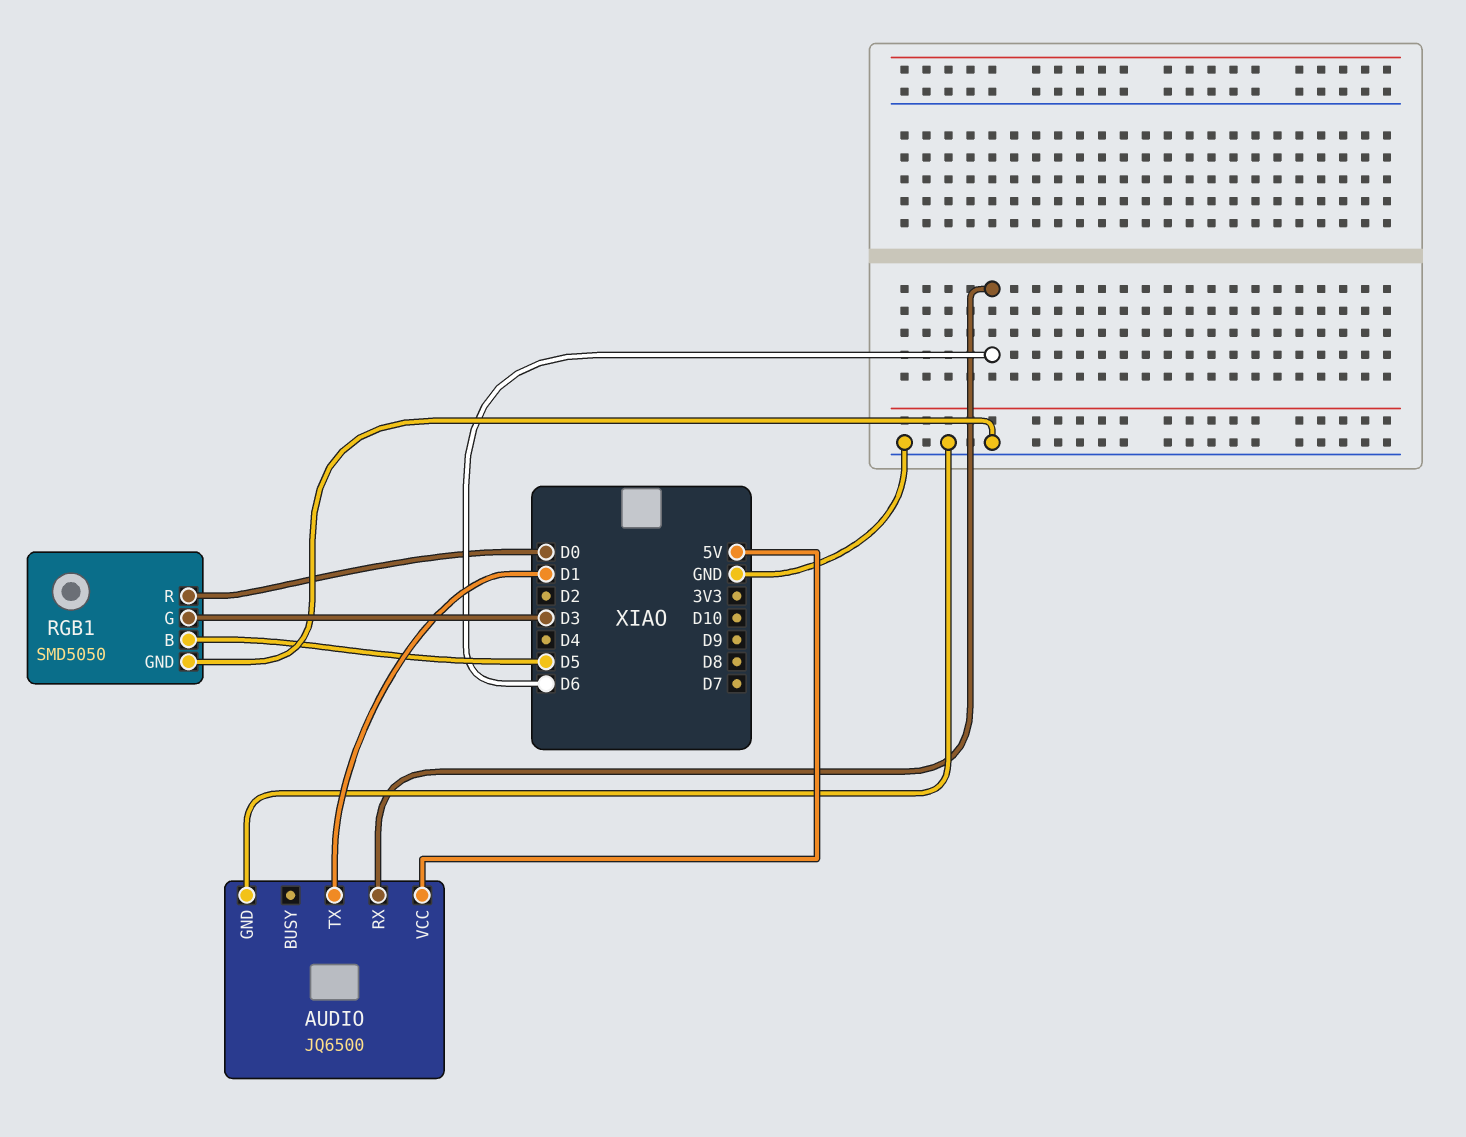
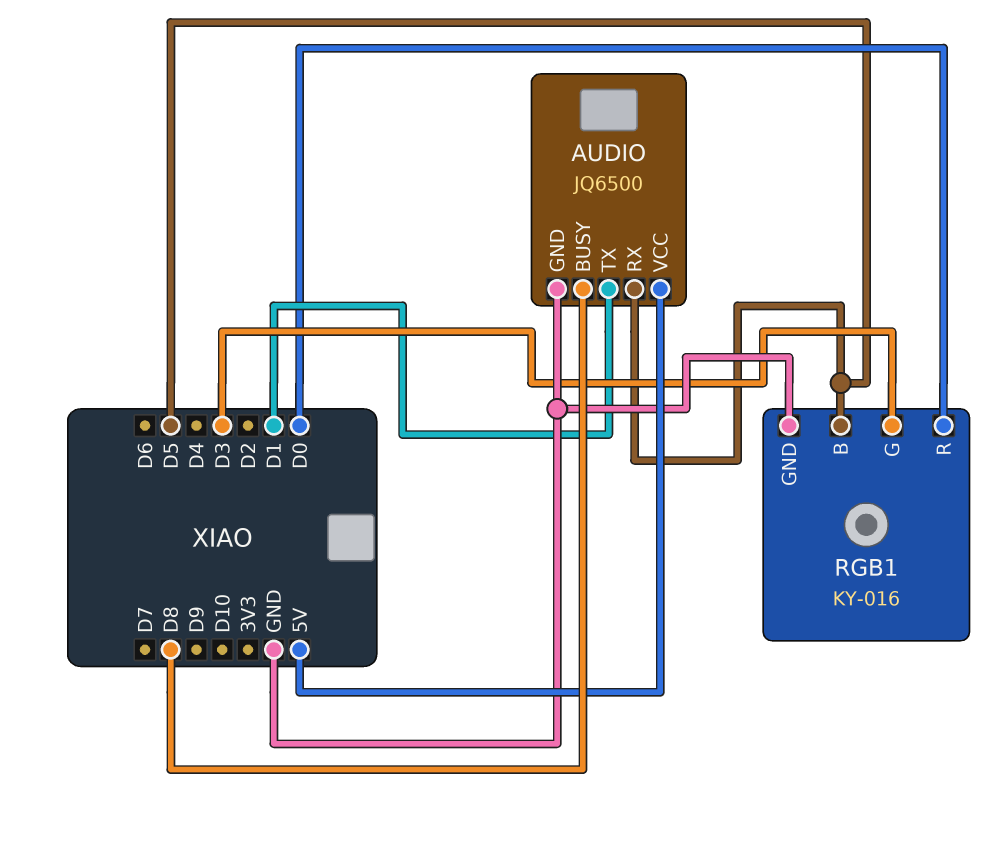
AUDIO pin BUSY: none -> D8
AUDIO pin RX: D6 -> D5
RGB1: SMD5050 -> KY-016

